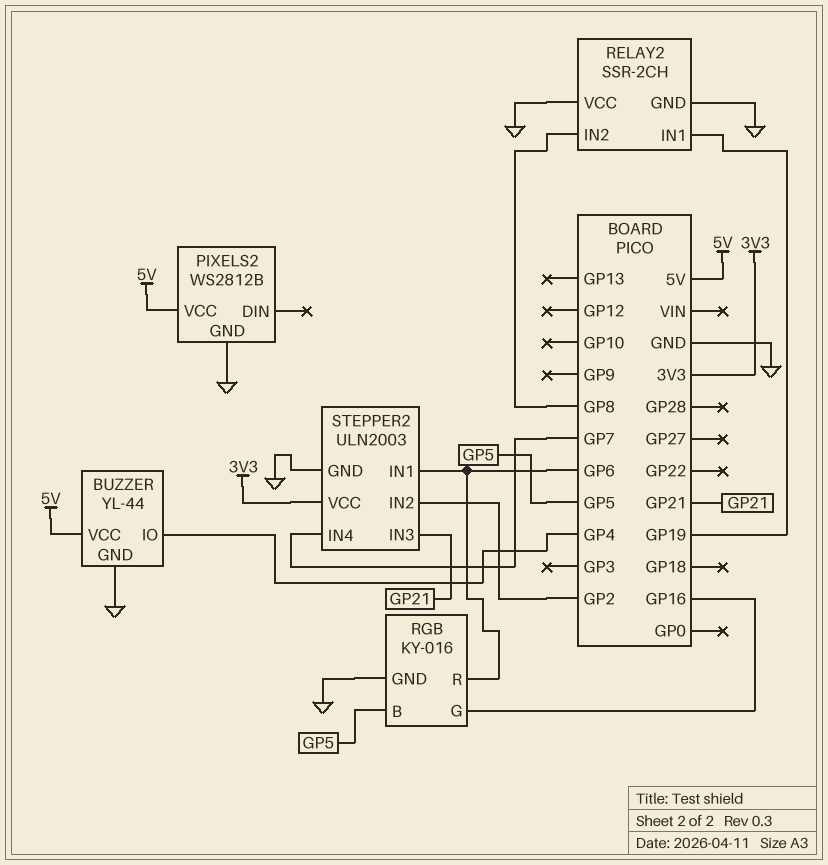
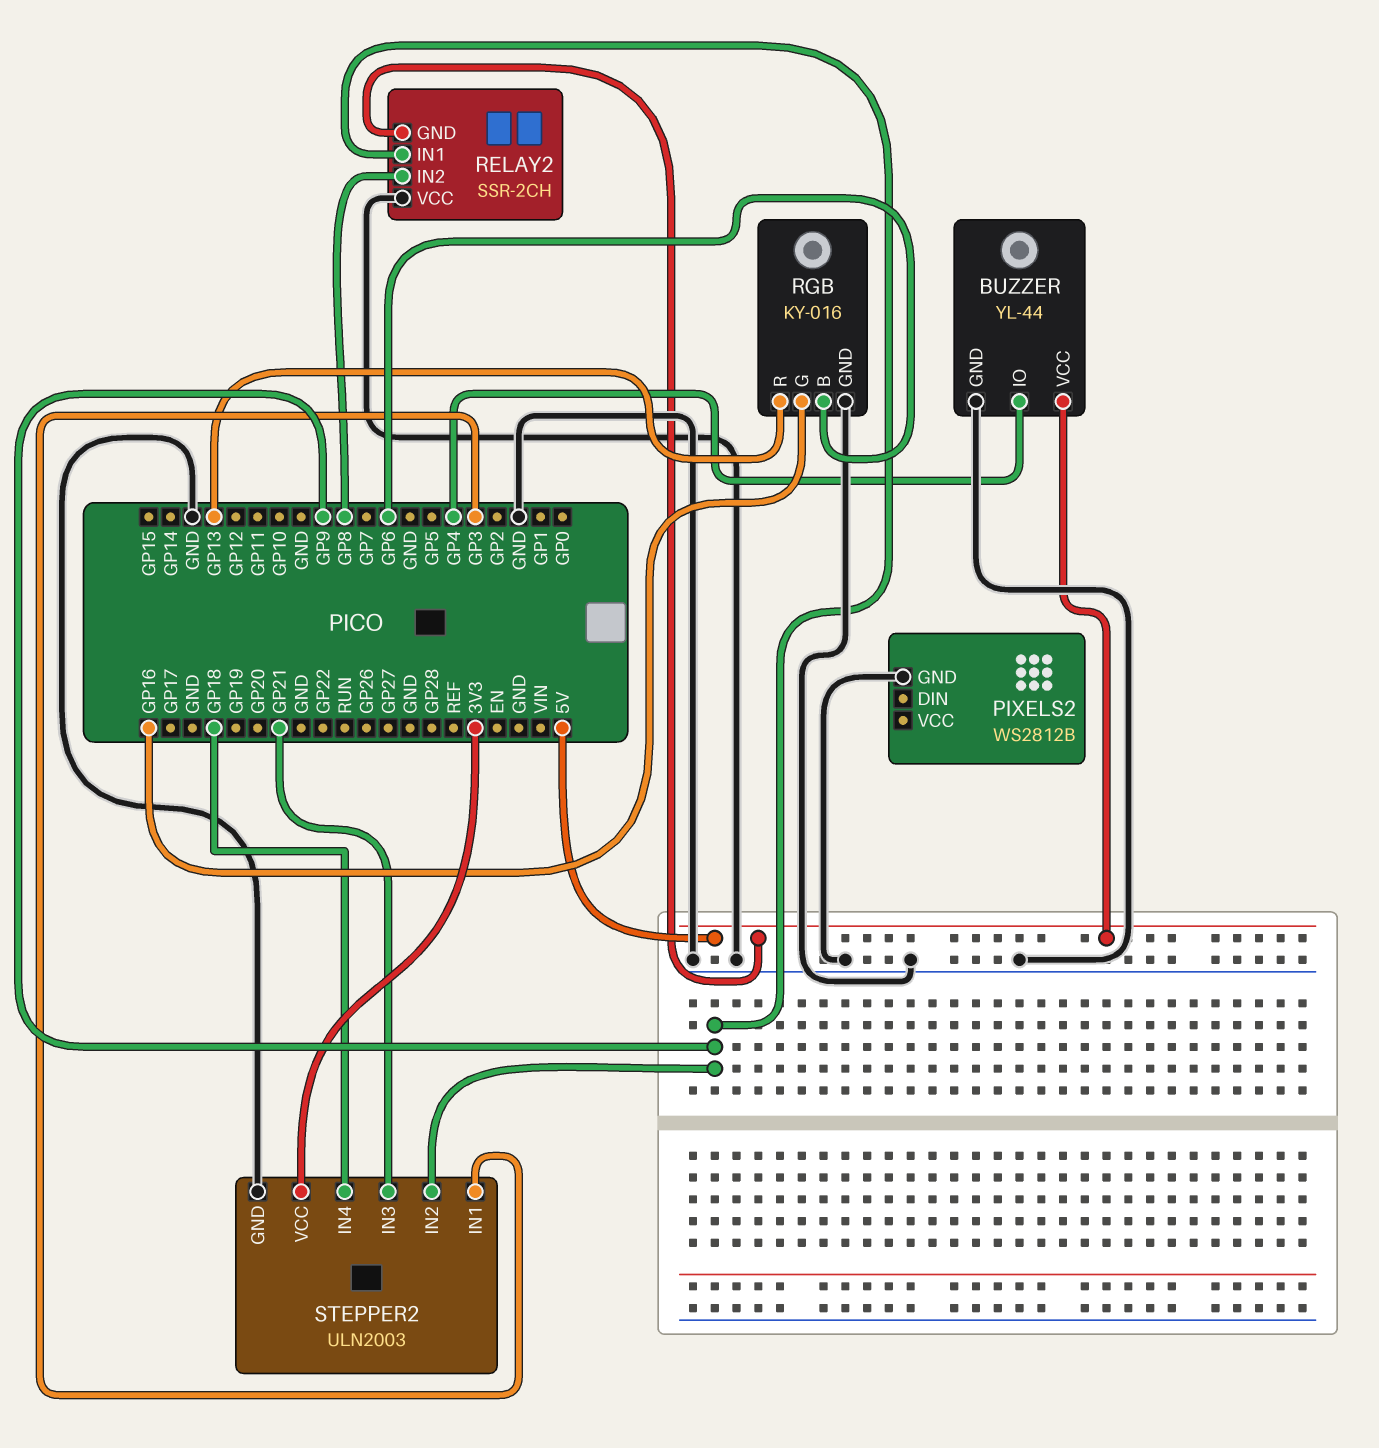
PIXELS2 pin VCC: 5V -> none
RELAY2 pin GND: GND -> 5V
RELAY2 pin IN1: GP19 -> GP9
RGB pin B: GP5 -> GP6
RGB pin R: GP6 -> GP13
STEPPER2 pin IN1: GP6 -> GP3
STEPPER2 pin IN2: GP2 -> GP9
STEPPER2 pin IN4: GP7 -> GP18

